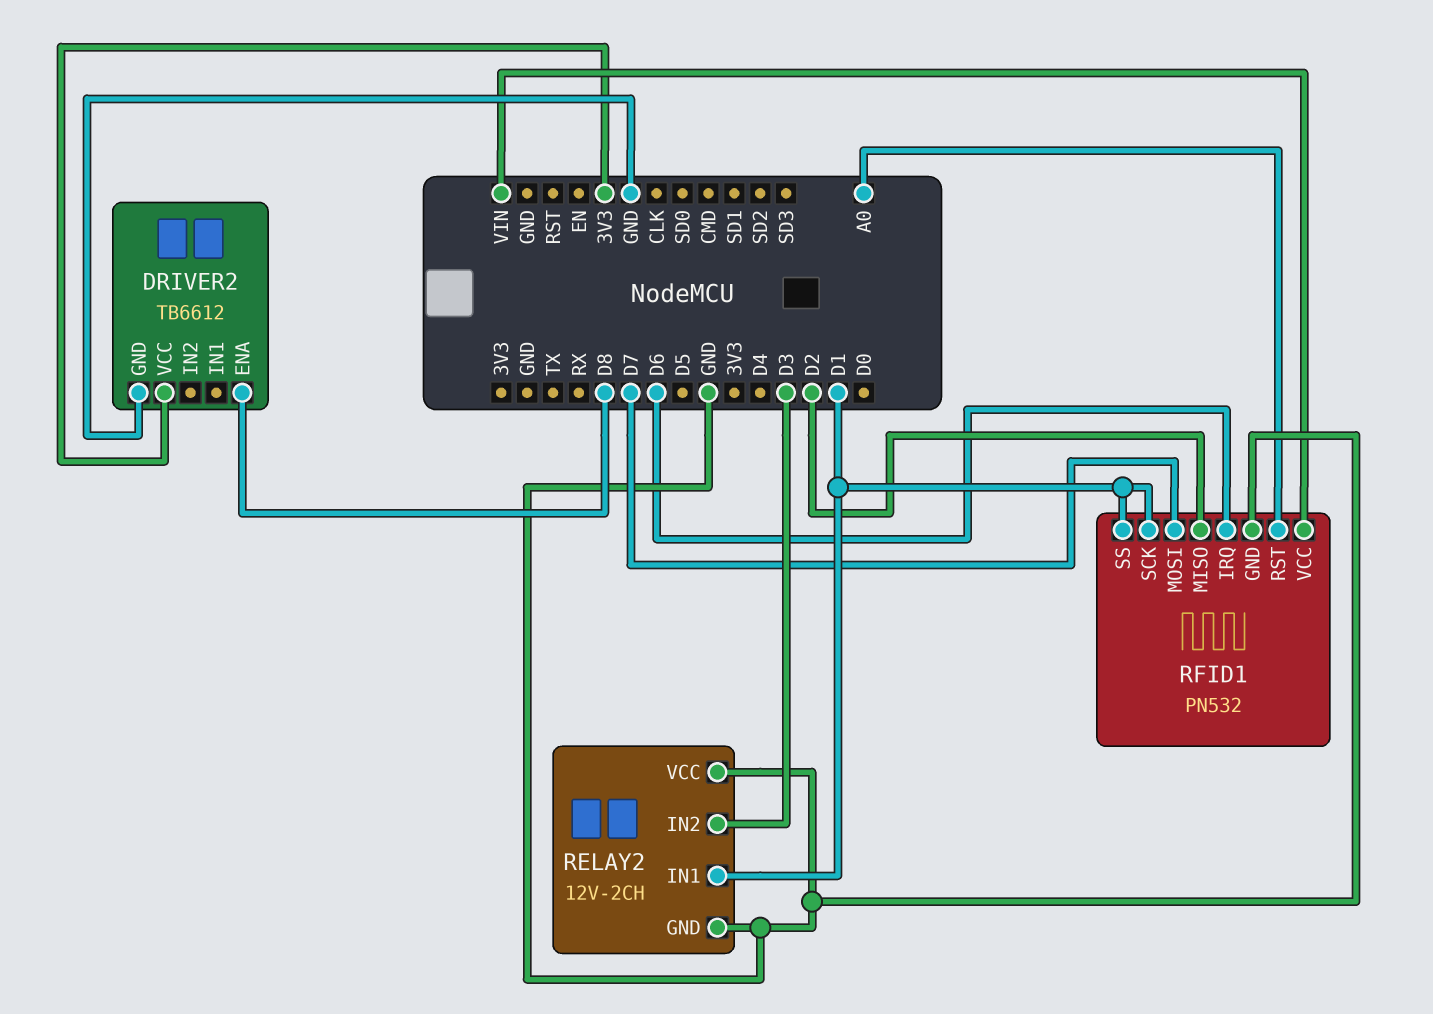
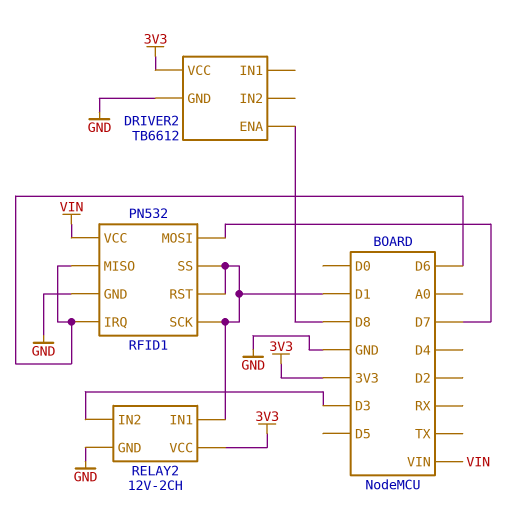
RELAY2 pin VCC: GND -> 3V3
RFID1 pin MISO: D2 -> D6
RFID1 pin RST: A0 -> D1

